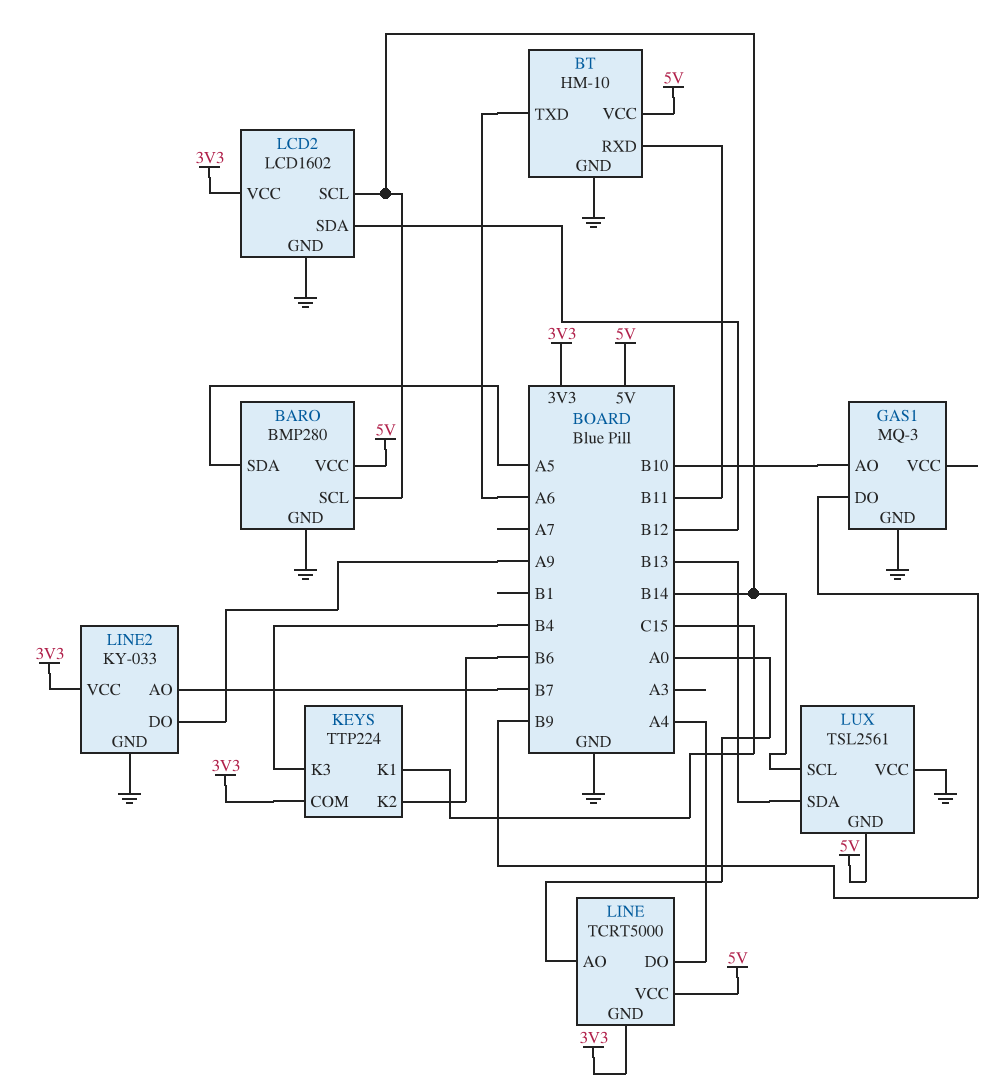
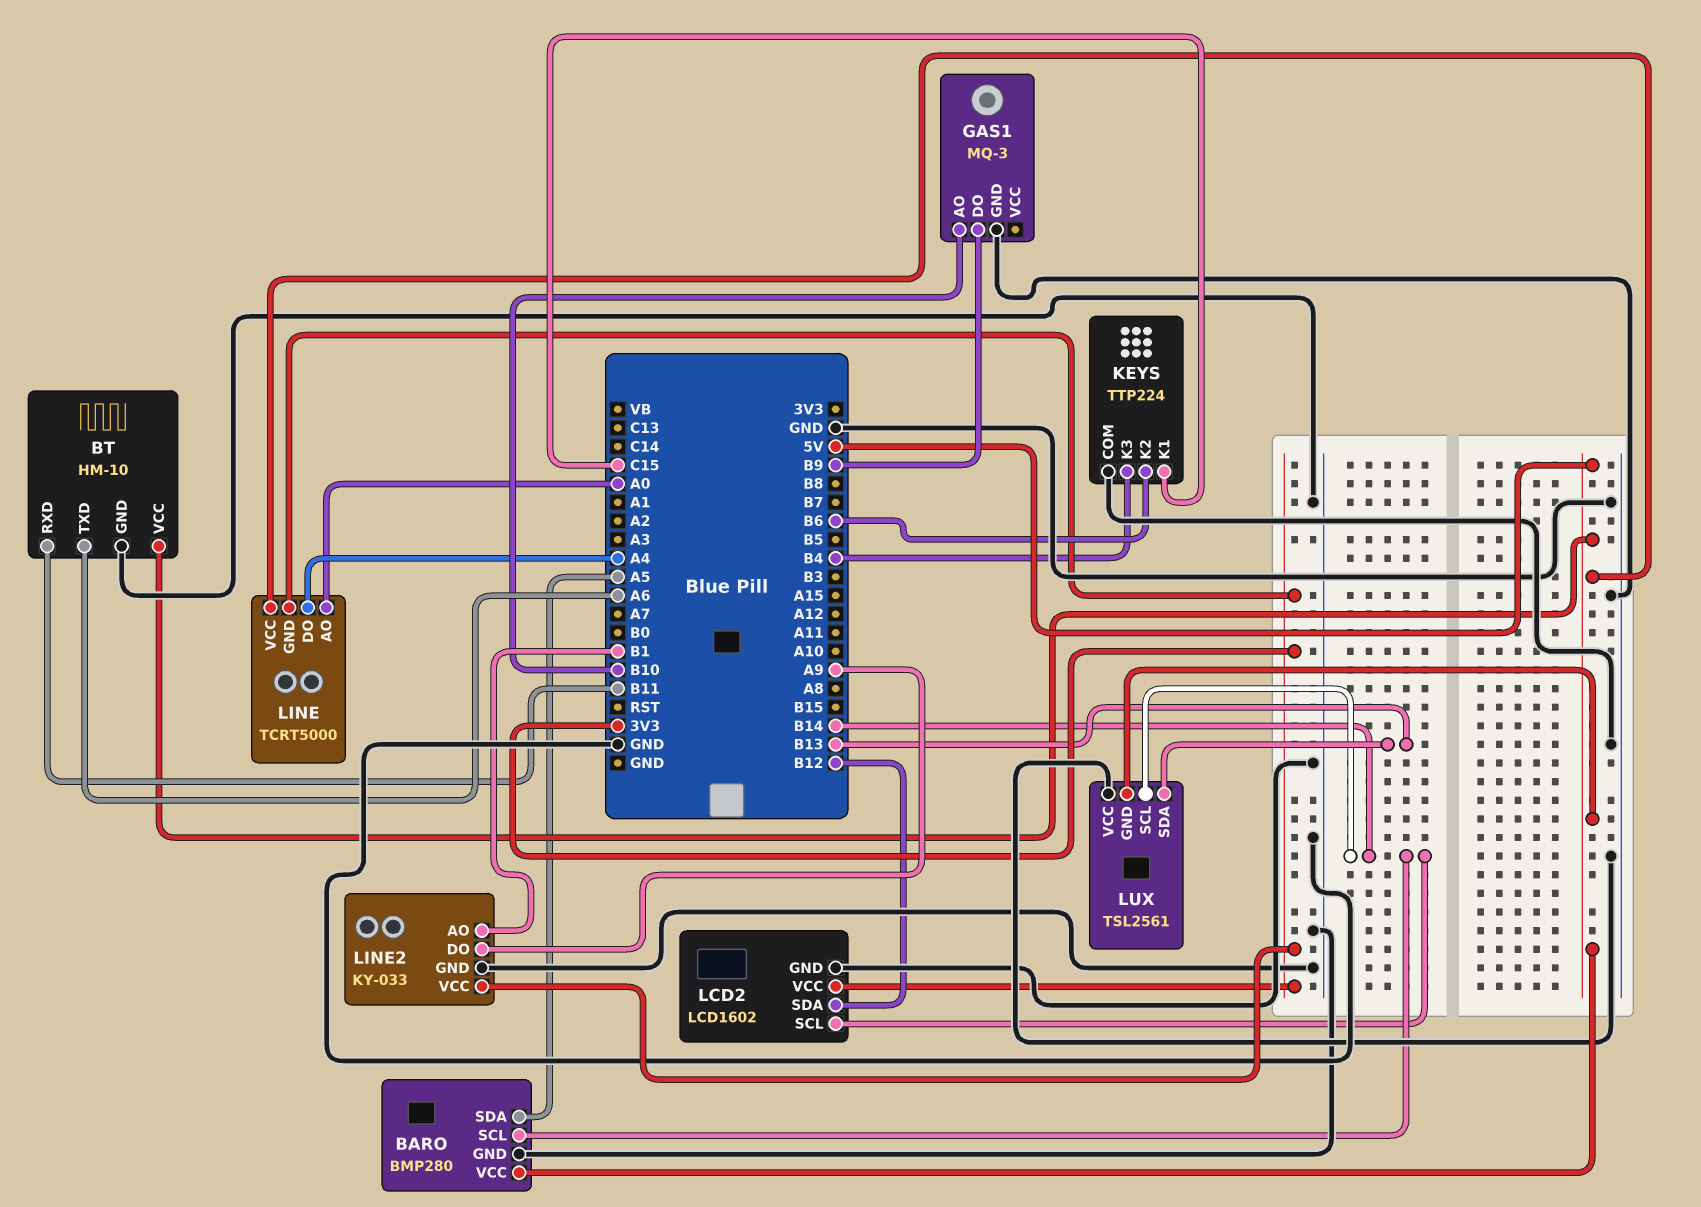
KEYS pin COM: 3V3 -> GND
LINE2 pin AO: B7 -> B1

